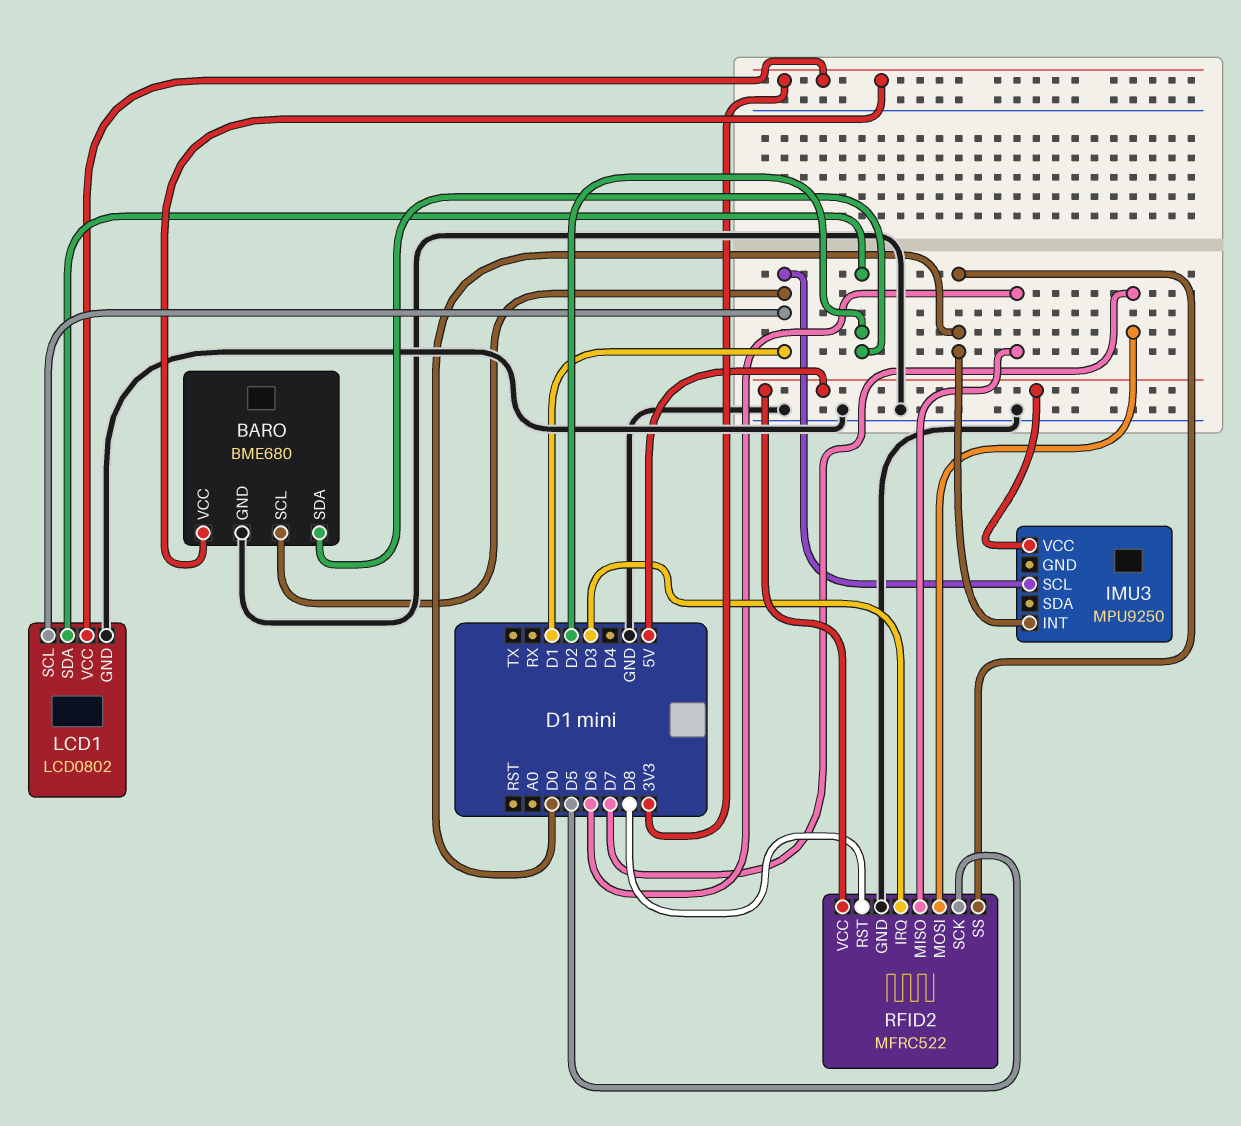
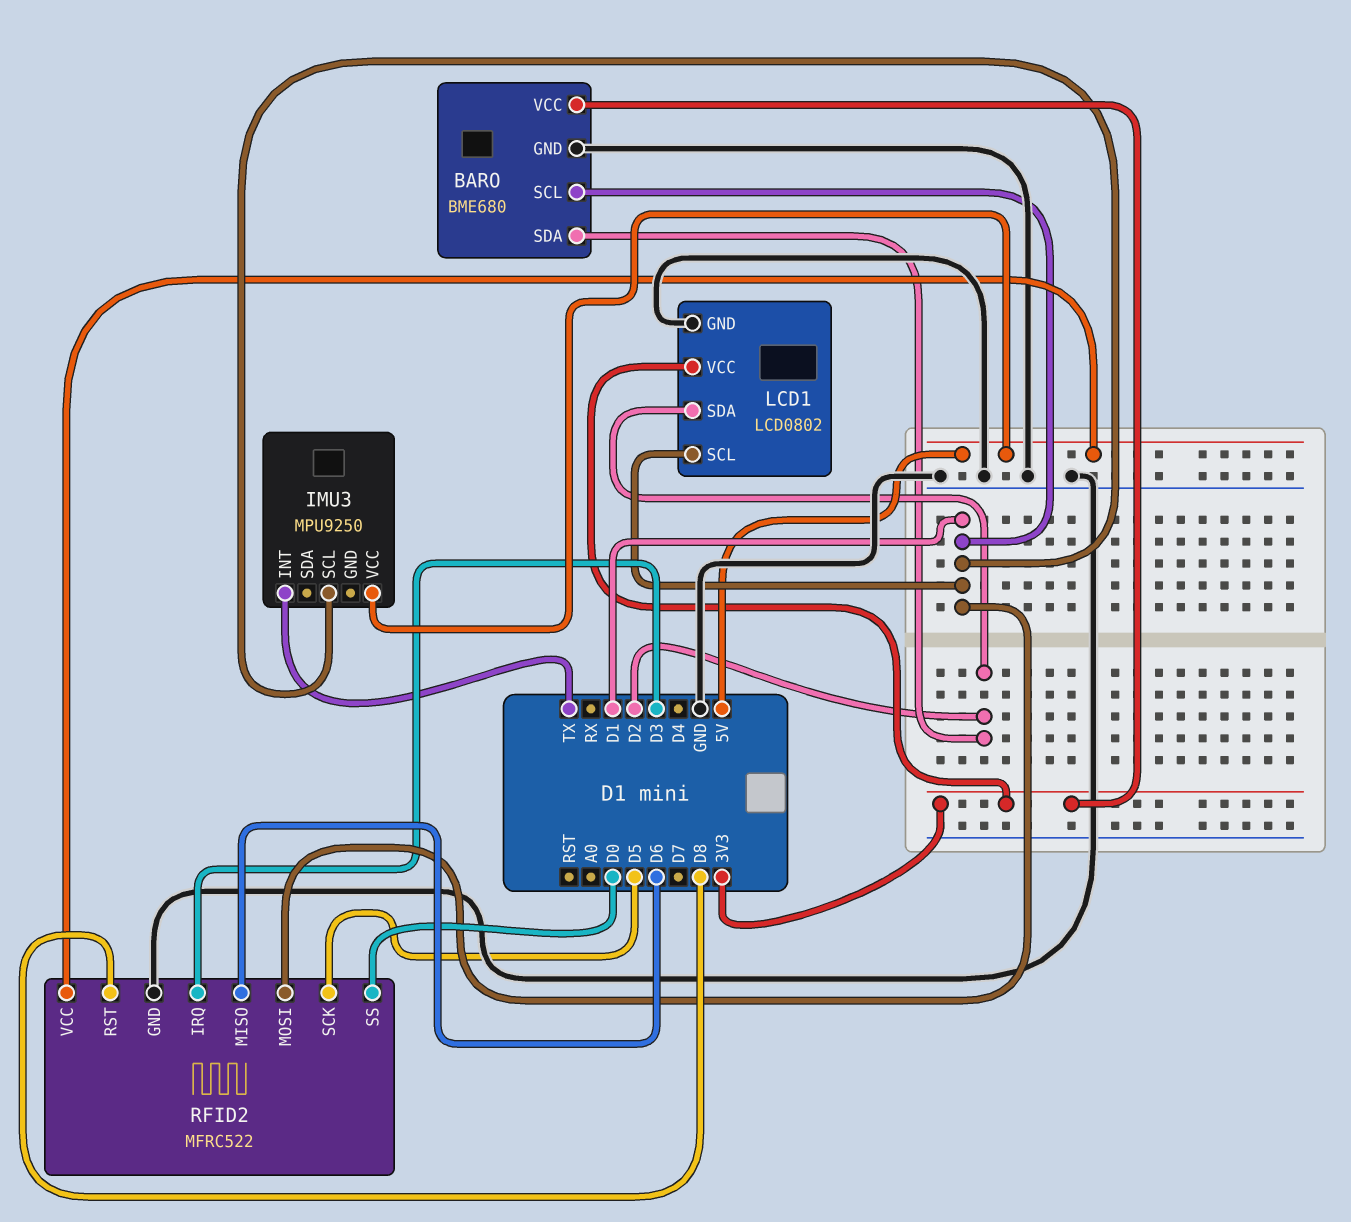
IMU3 pin INT: D0 -> TX
RFID2 pin MOSI: D7 -> D1

